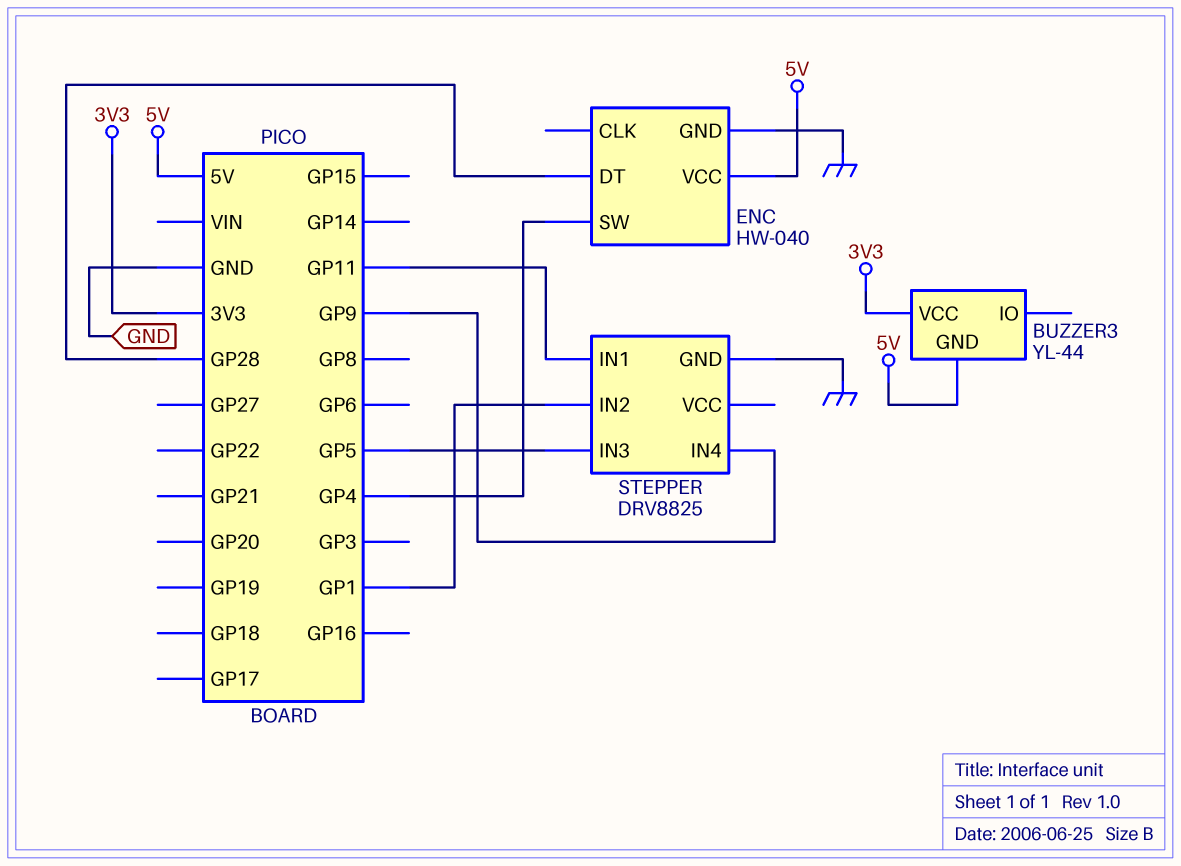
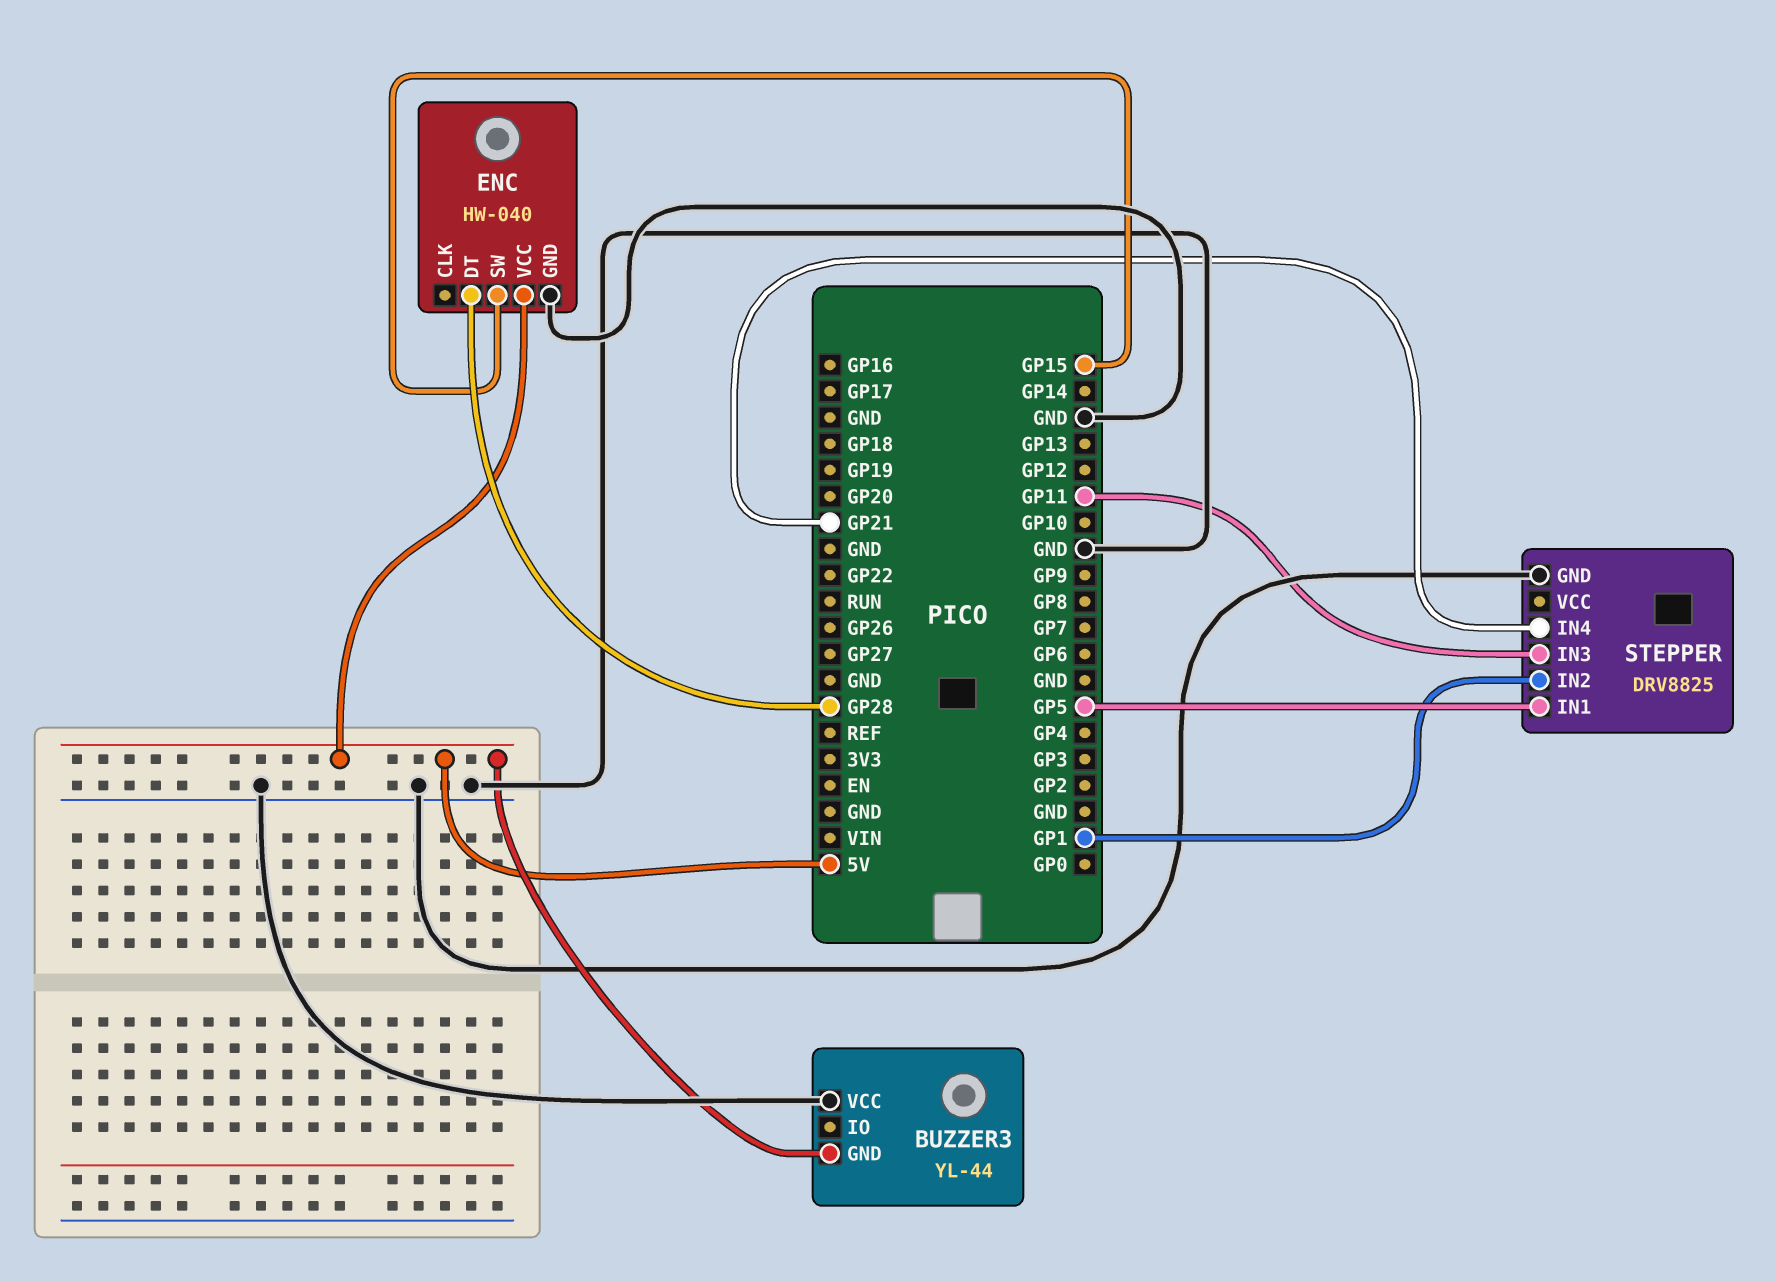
BUZZER3 pin VCC: 3V3 -> GND
ENC pin SW: GP4 -> GP15
STEPPER pin IN1: GP11 -> GP5
STEPPER pin IN3: GP5 -> GP11
STEPPER pin IN4: GP9 -> GP21

